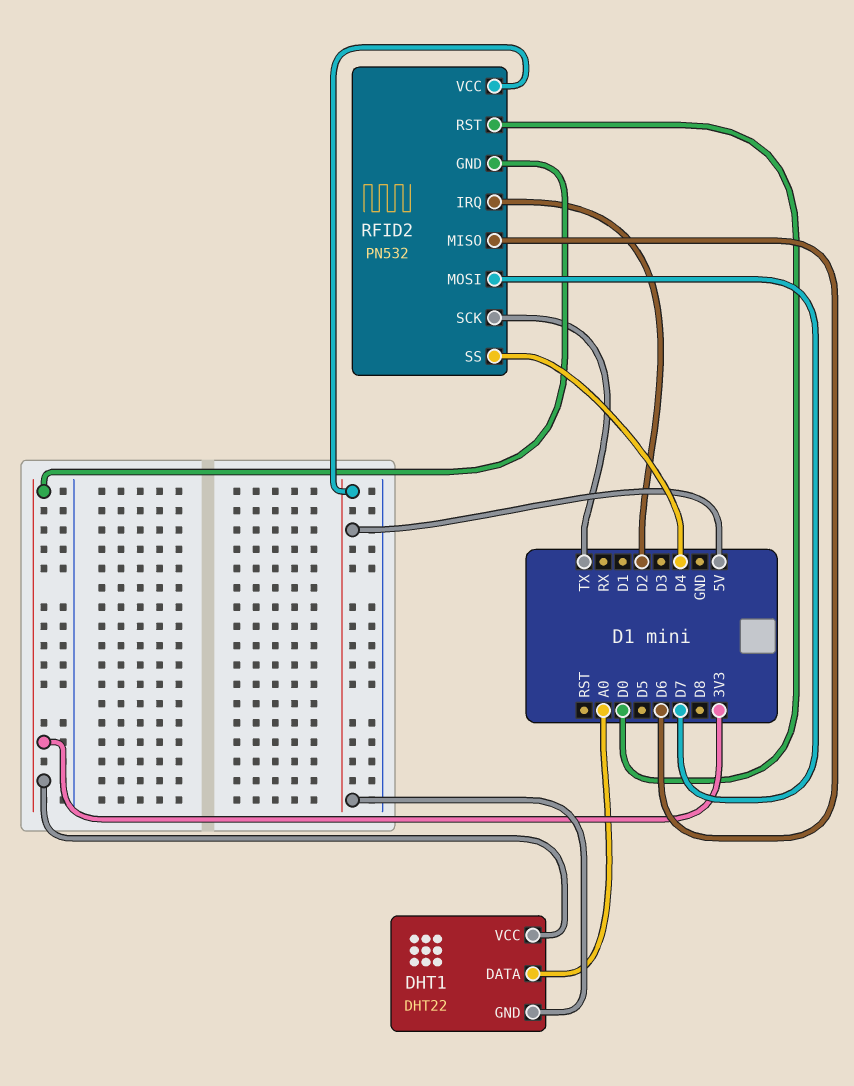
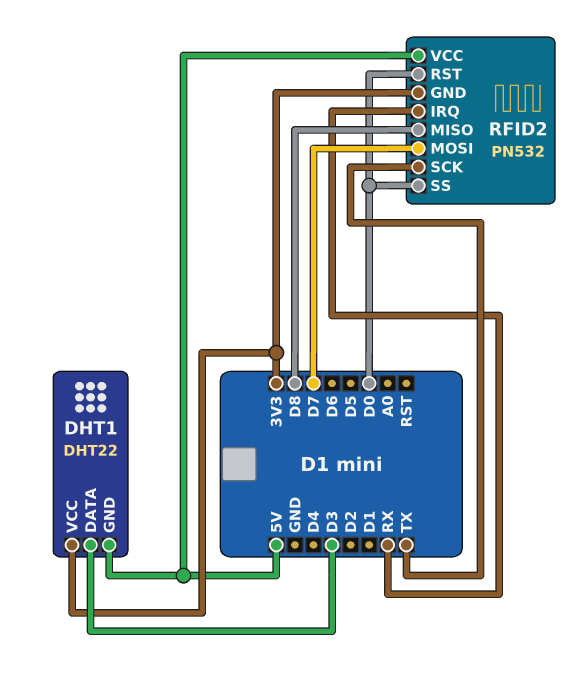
DHT1 pin DATA: A0 -> D3
RFID2 pin IRQ: D2 -> RX
RFID2 pin MISO: D6 -> D8
RFID2 pin SS: D4 -> D0

